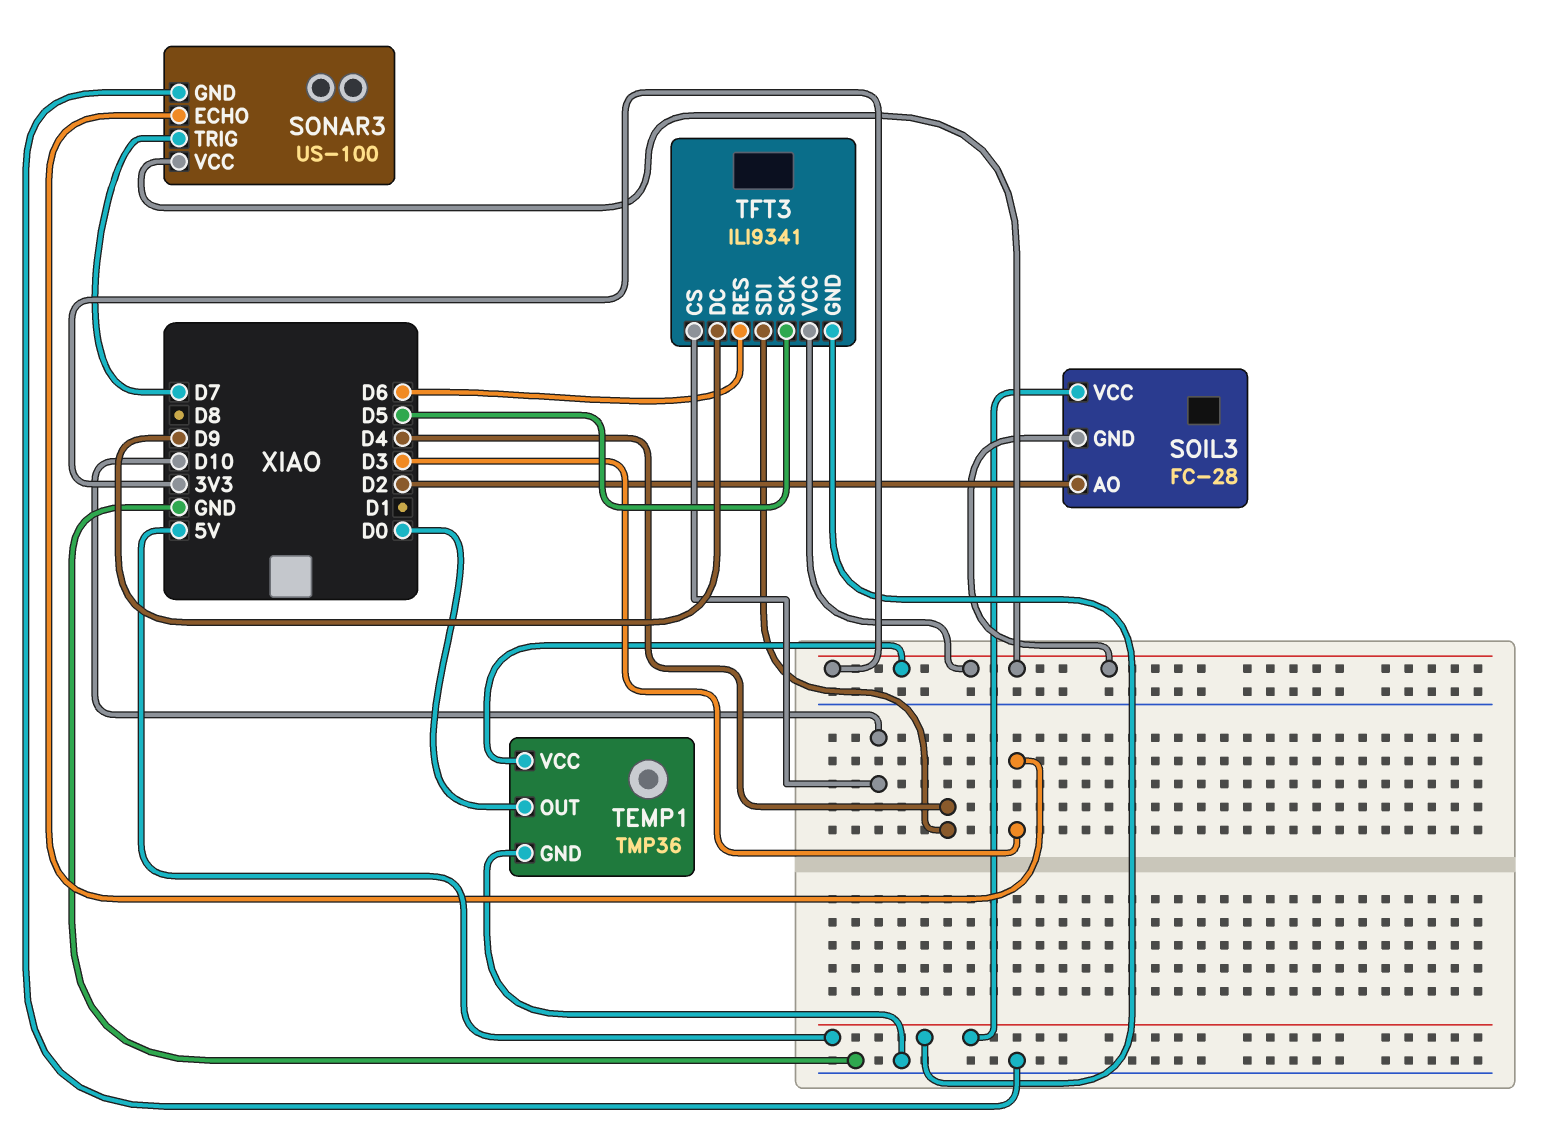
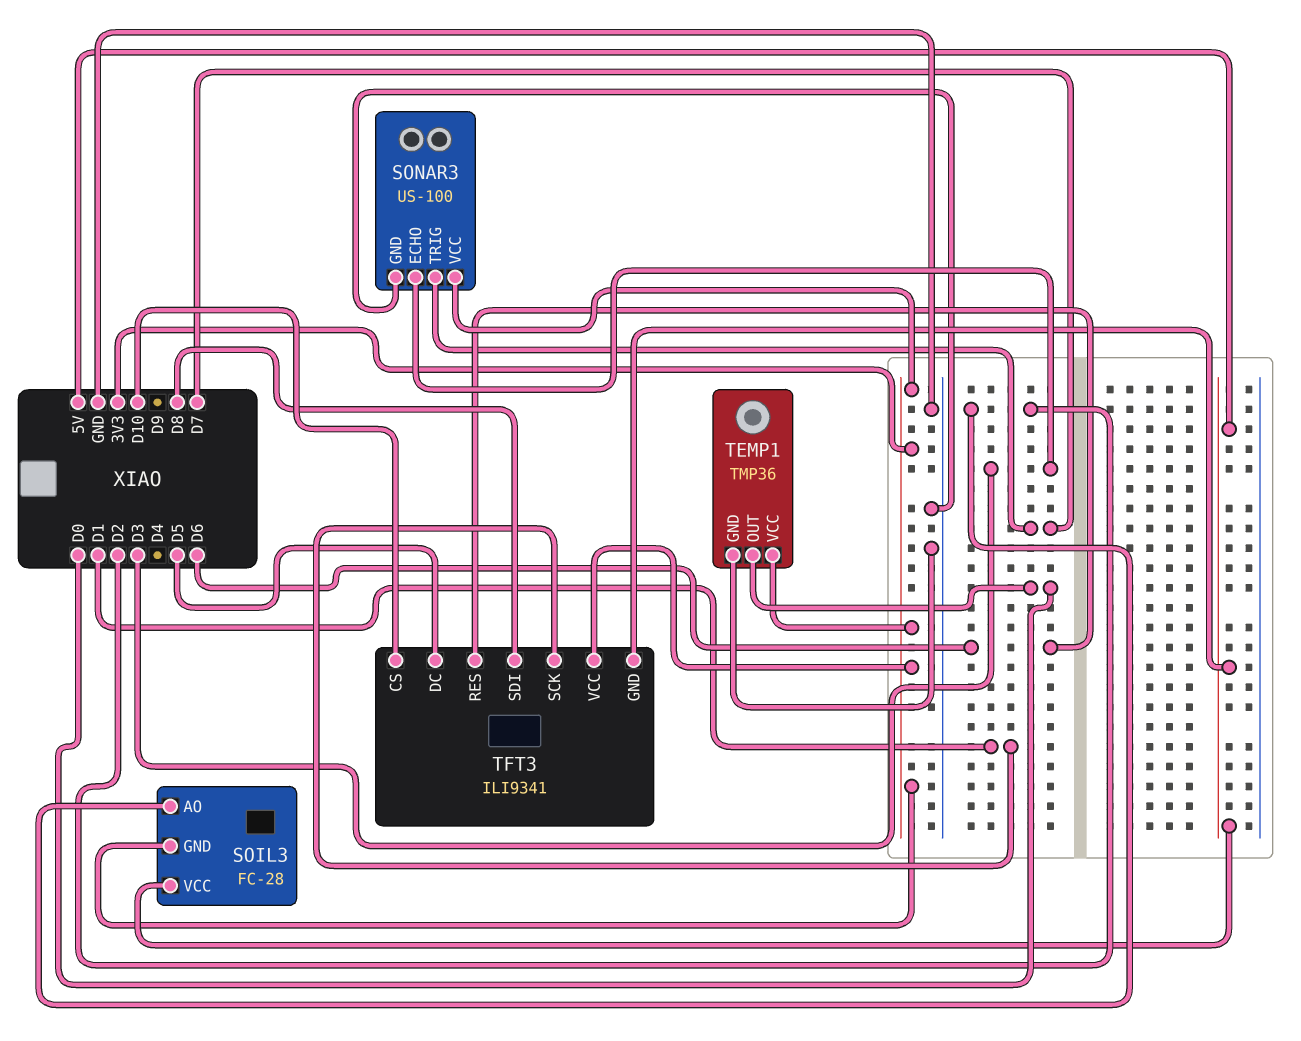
TFT3 pin DC: D9 -> D5
TFT3 pin SCK: D5 -> D1
TFT3 pin SDI: D4 -> D8

